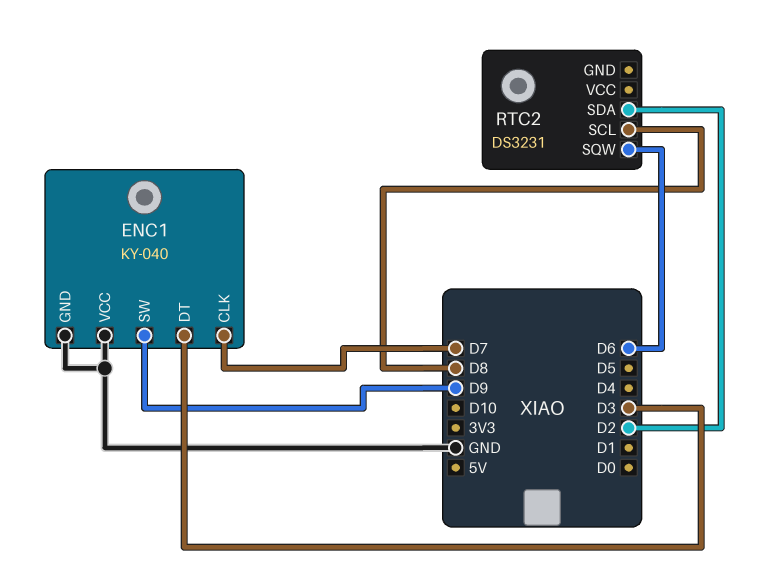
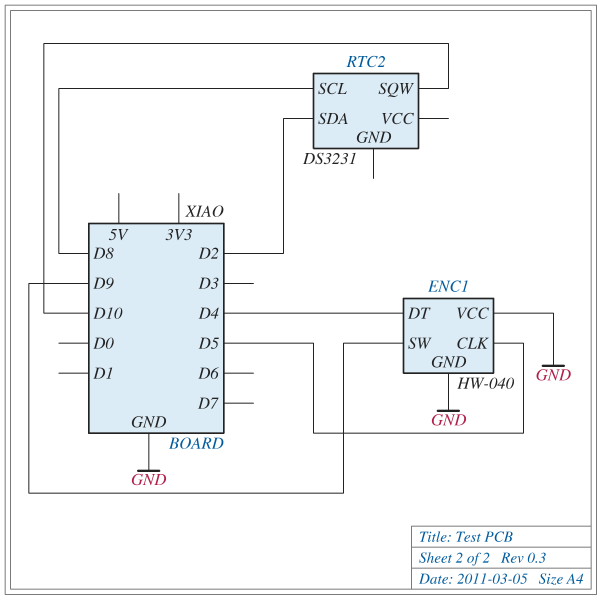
ENC1: KY-040 -> HW-040
ENC1 pin CLK: D7 -> D5
ENC1 pin DT: D3 -> D4
RTC2 pin SQW: D6 -> D10

